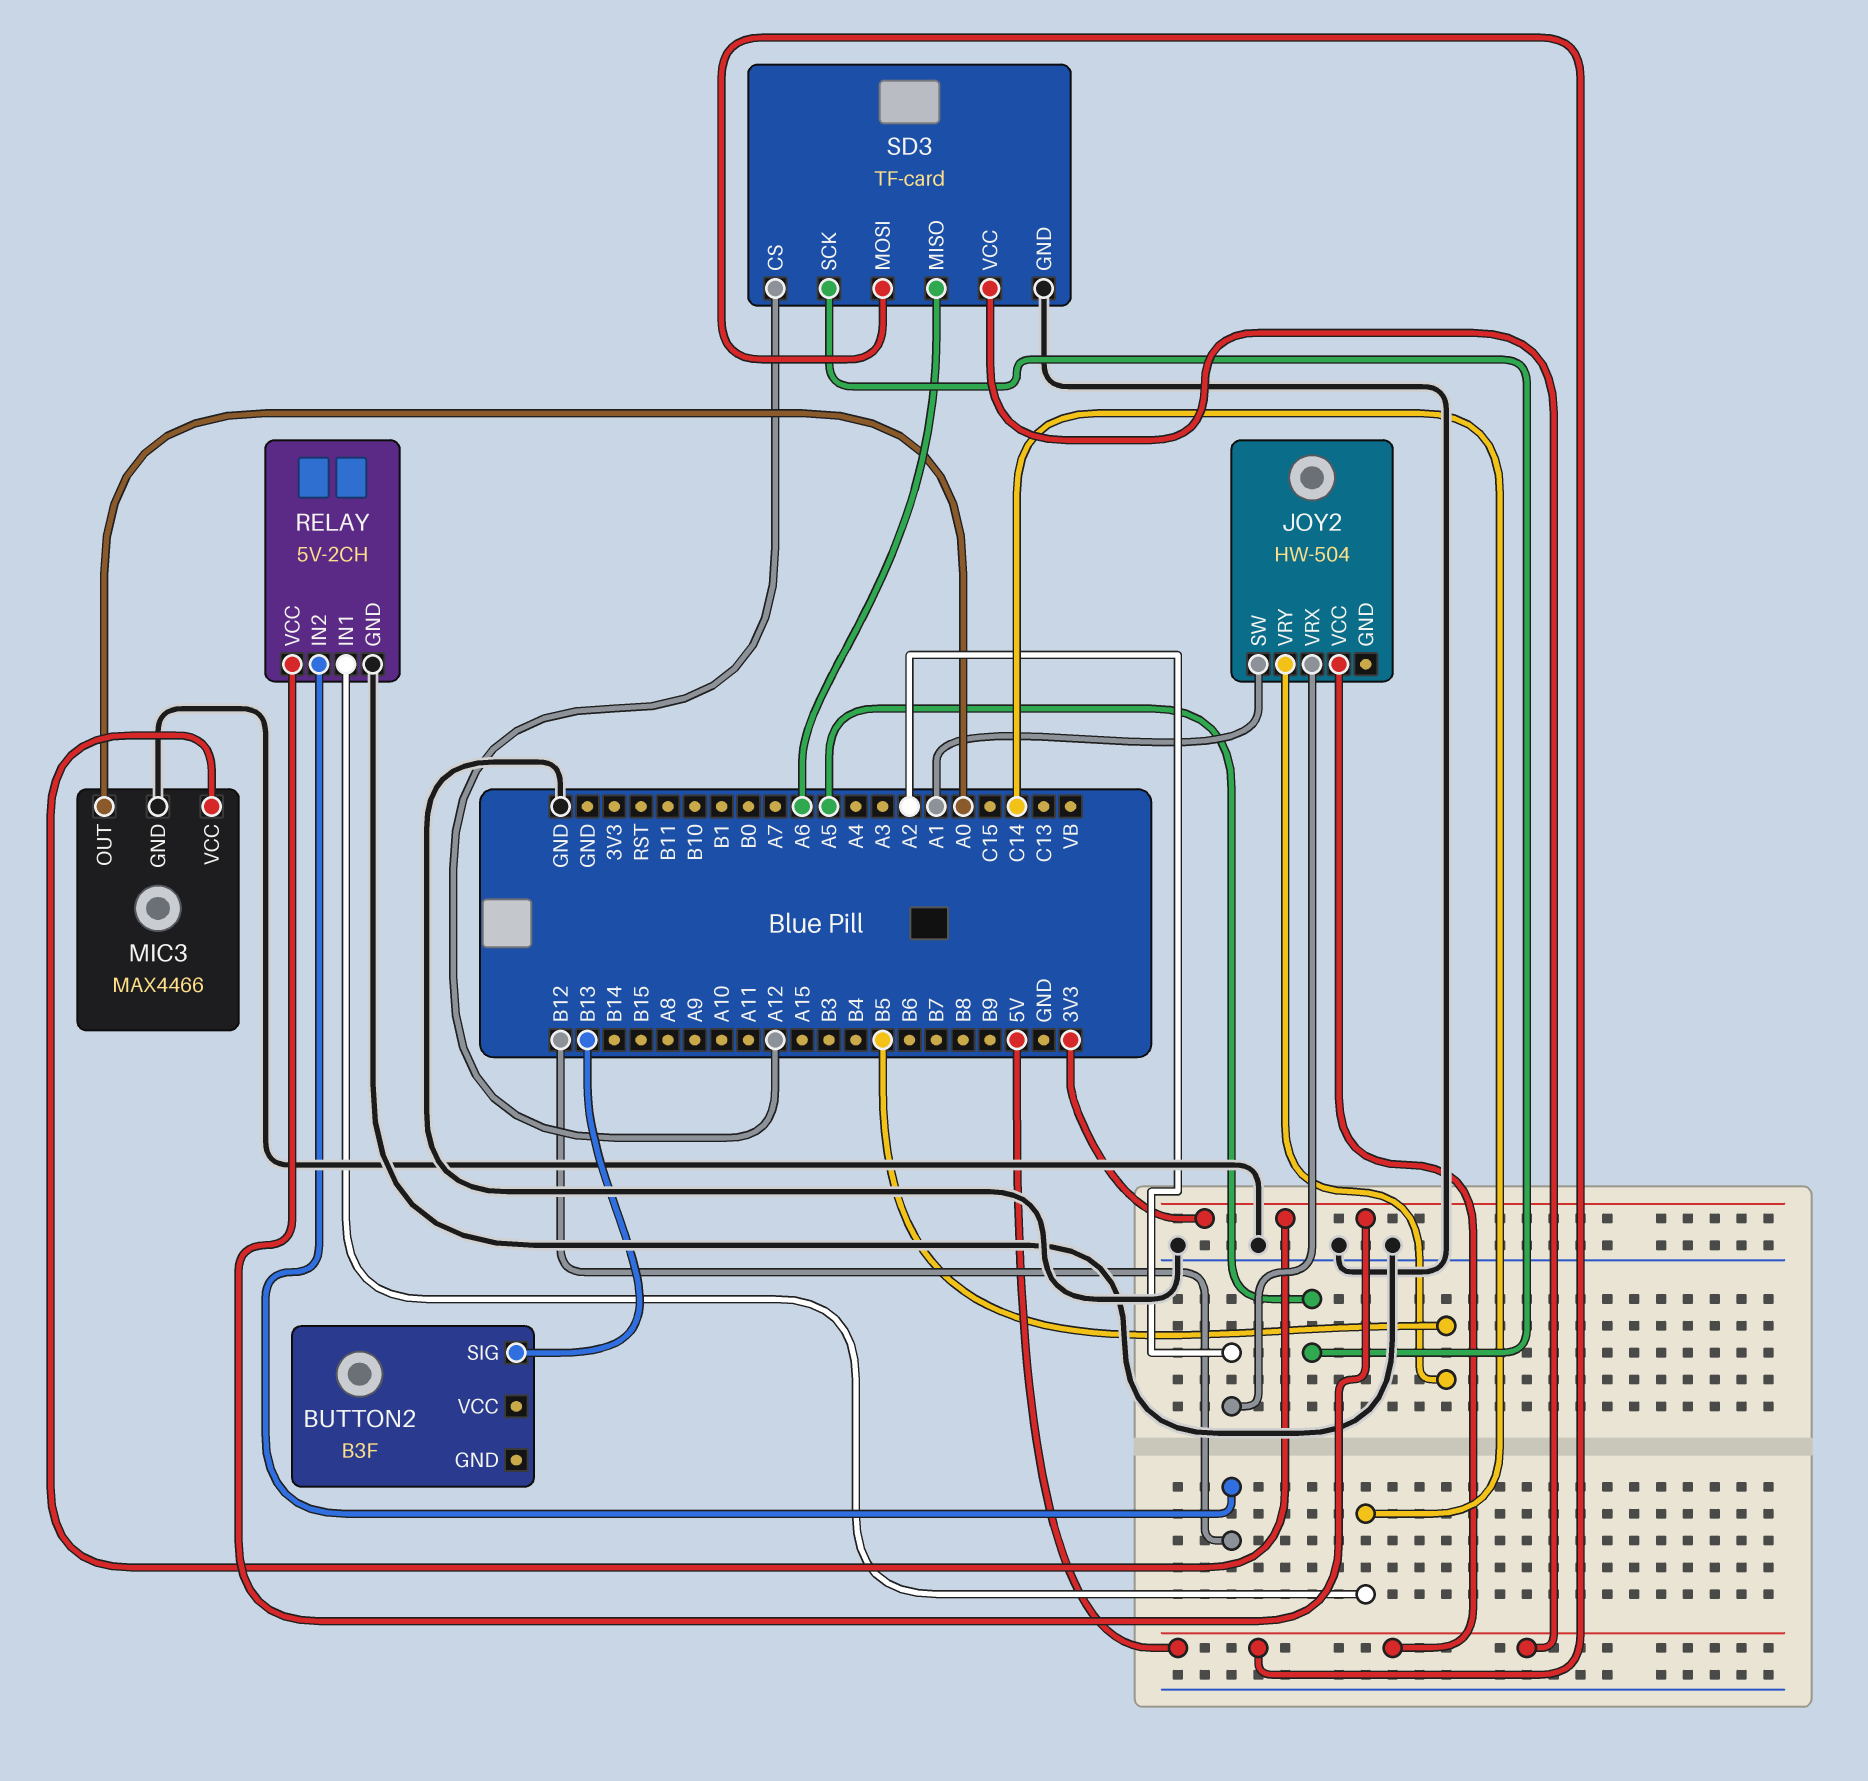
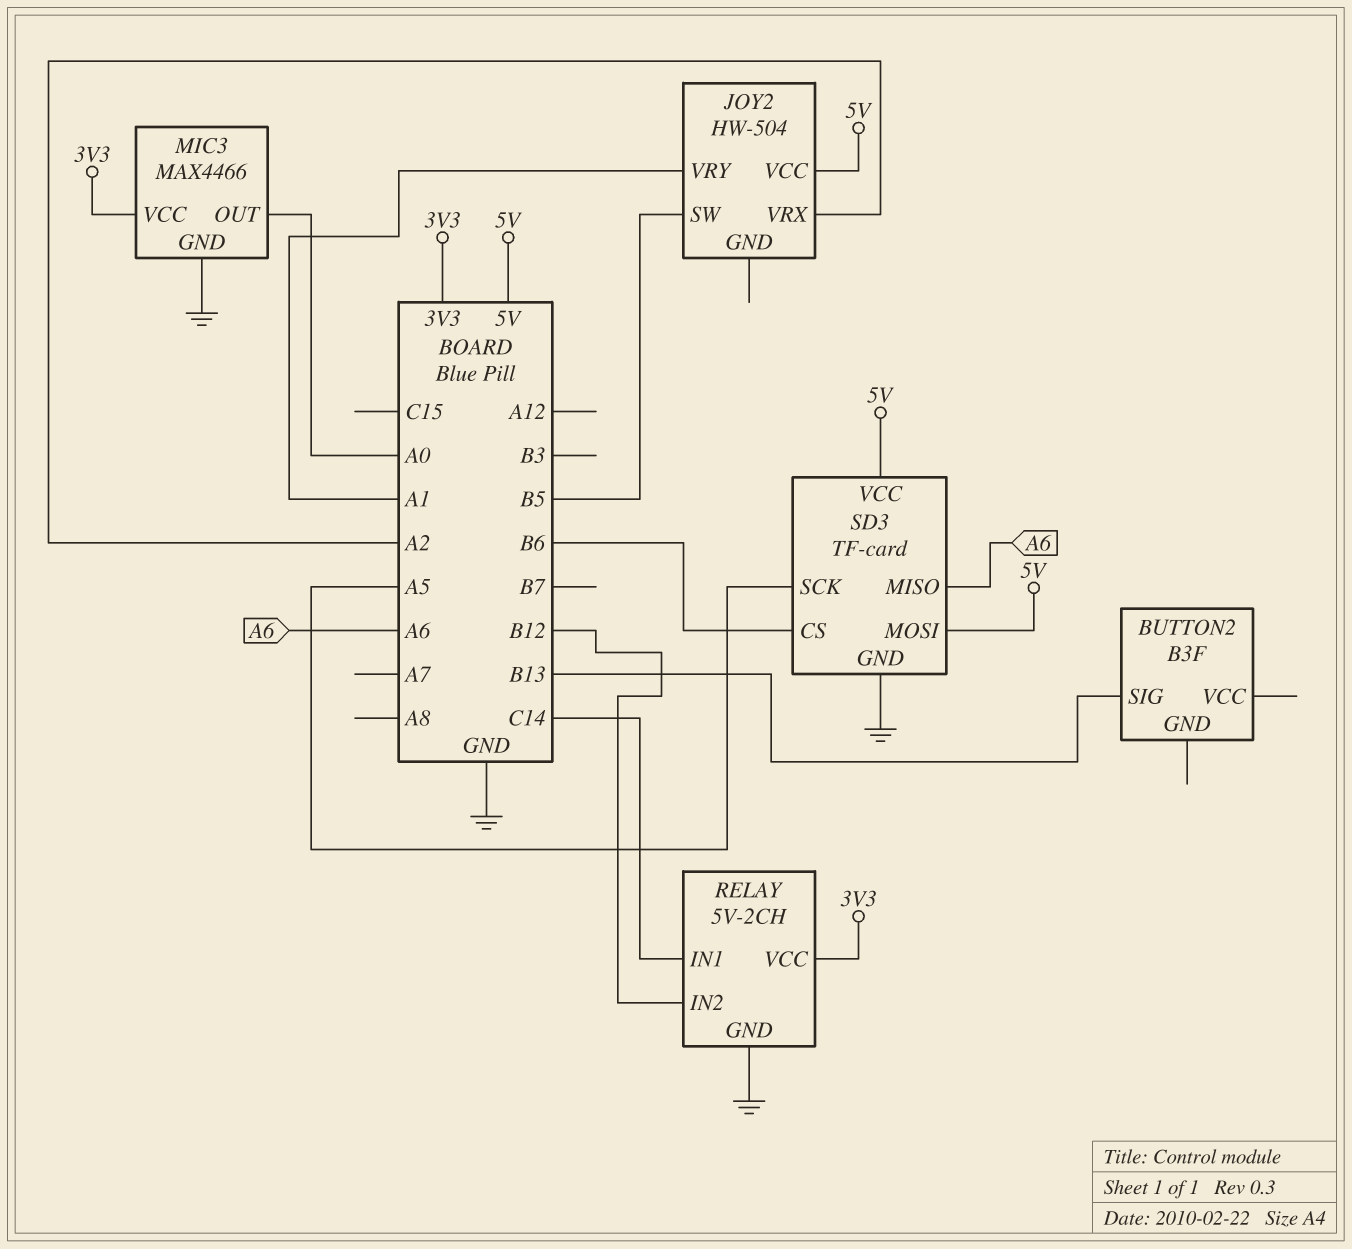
JOY2 pin SW: A1 -> B5
JOY2 pin VRY: B5 -> A1
SD3 pin CS: A12 -> B6

